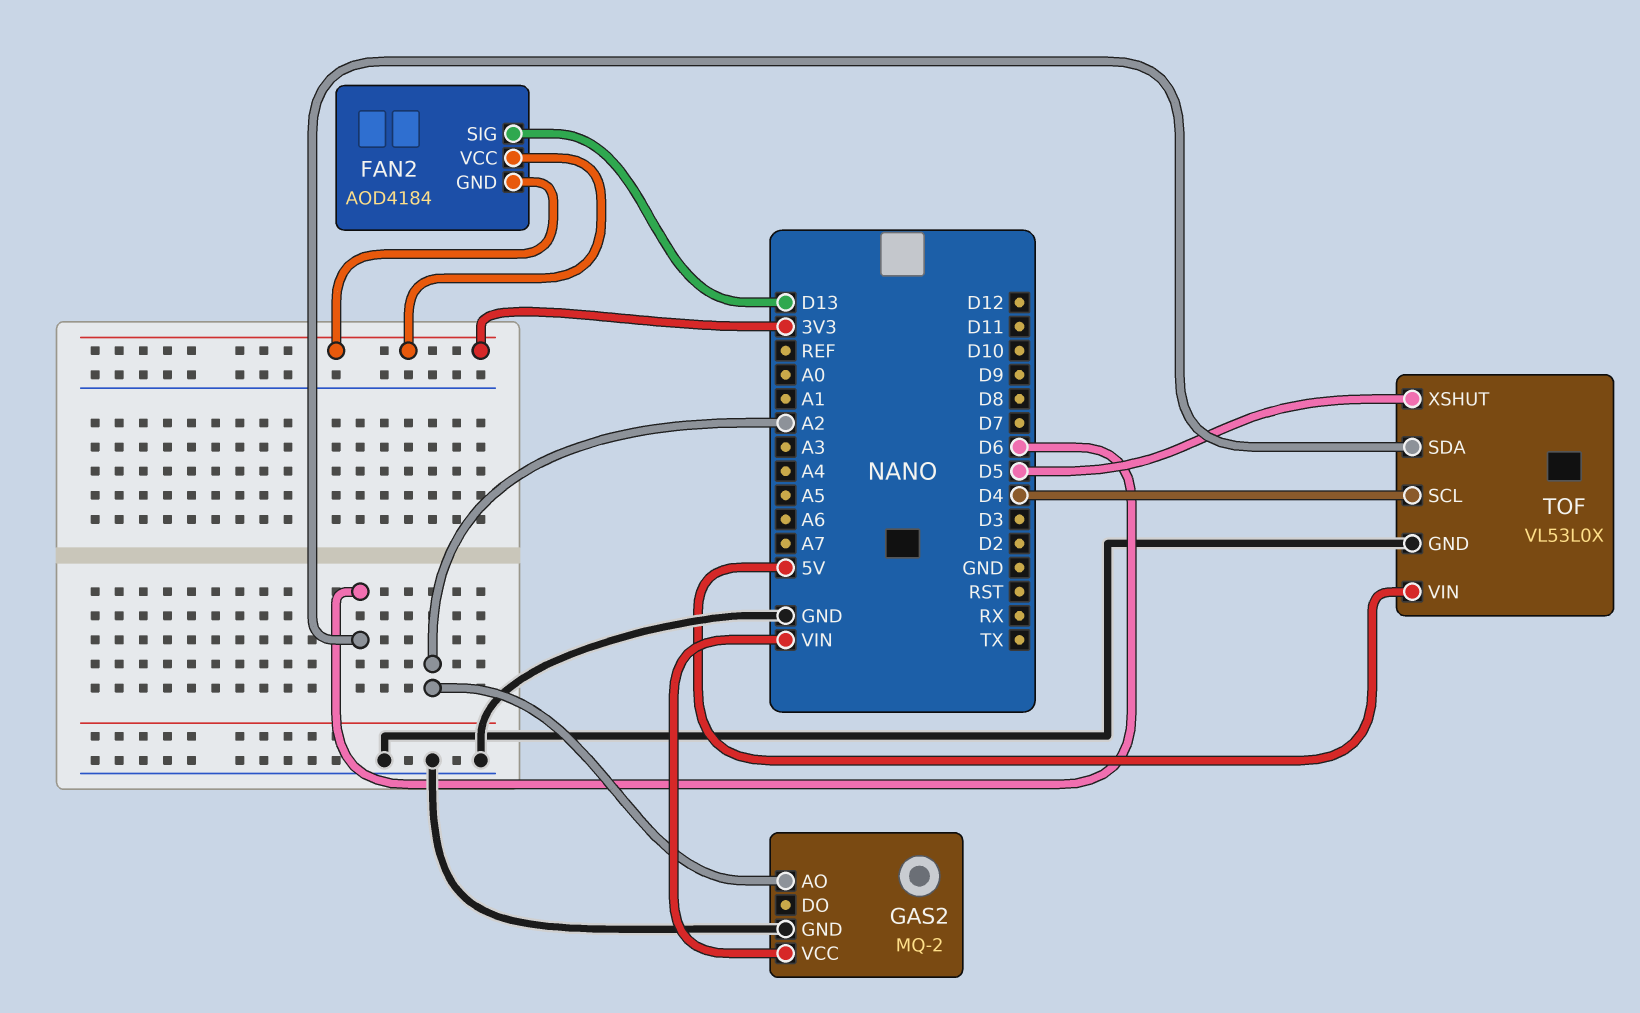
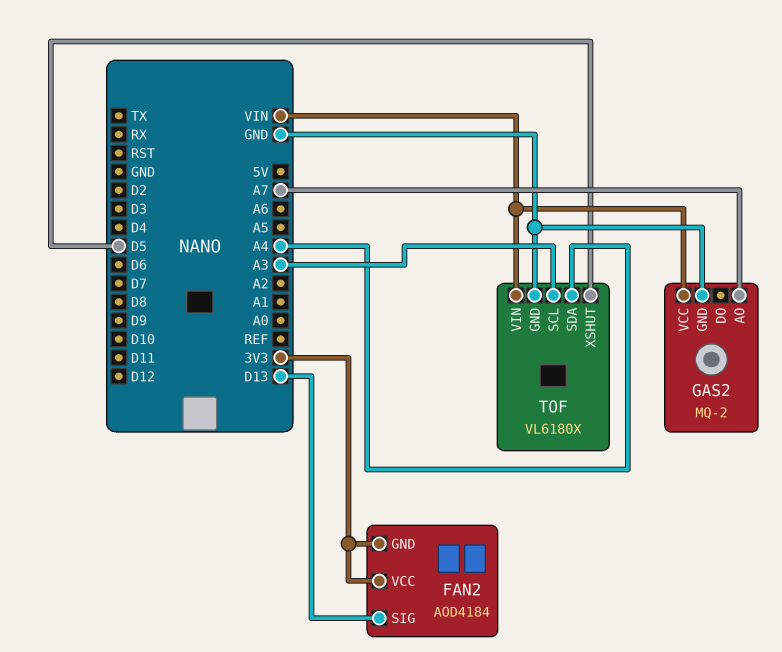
GAS2 pin AO: A2 -> A7
TOF: VL53L0X -> VL6180X
TOF pin SCL: D4 -> A3
TOF pin SDA: D6 -> A4
TOF pin VIN: 5V -> VIN

